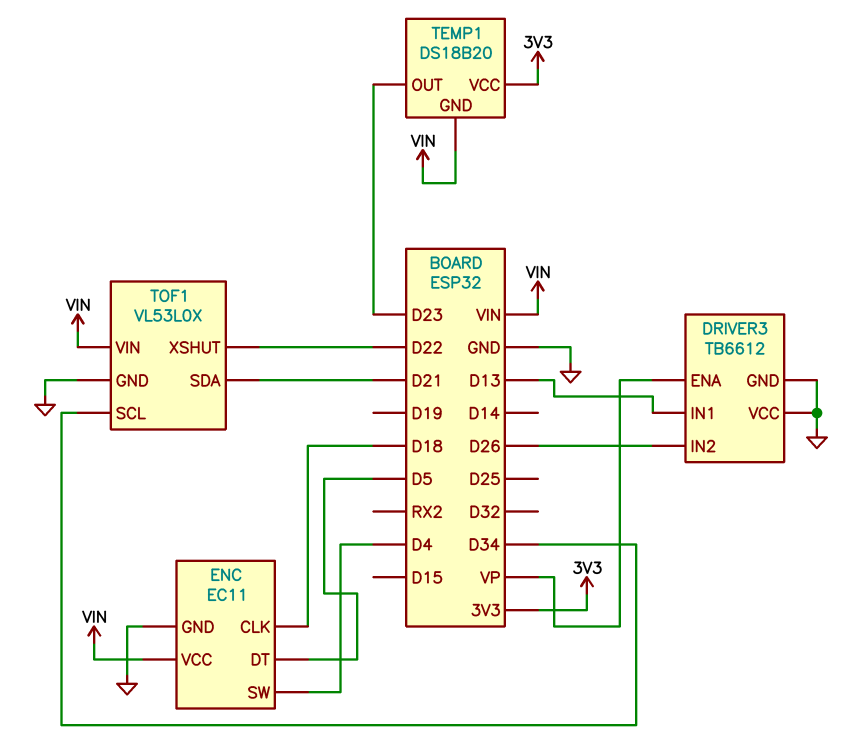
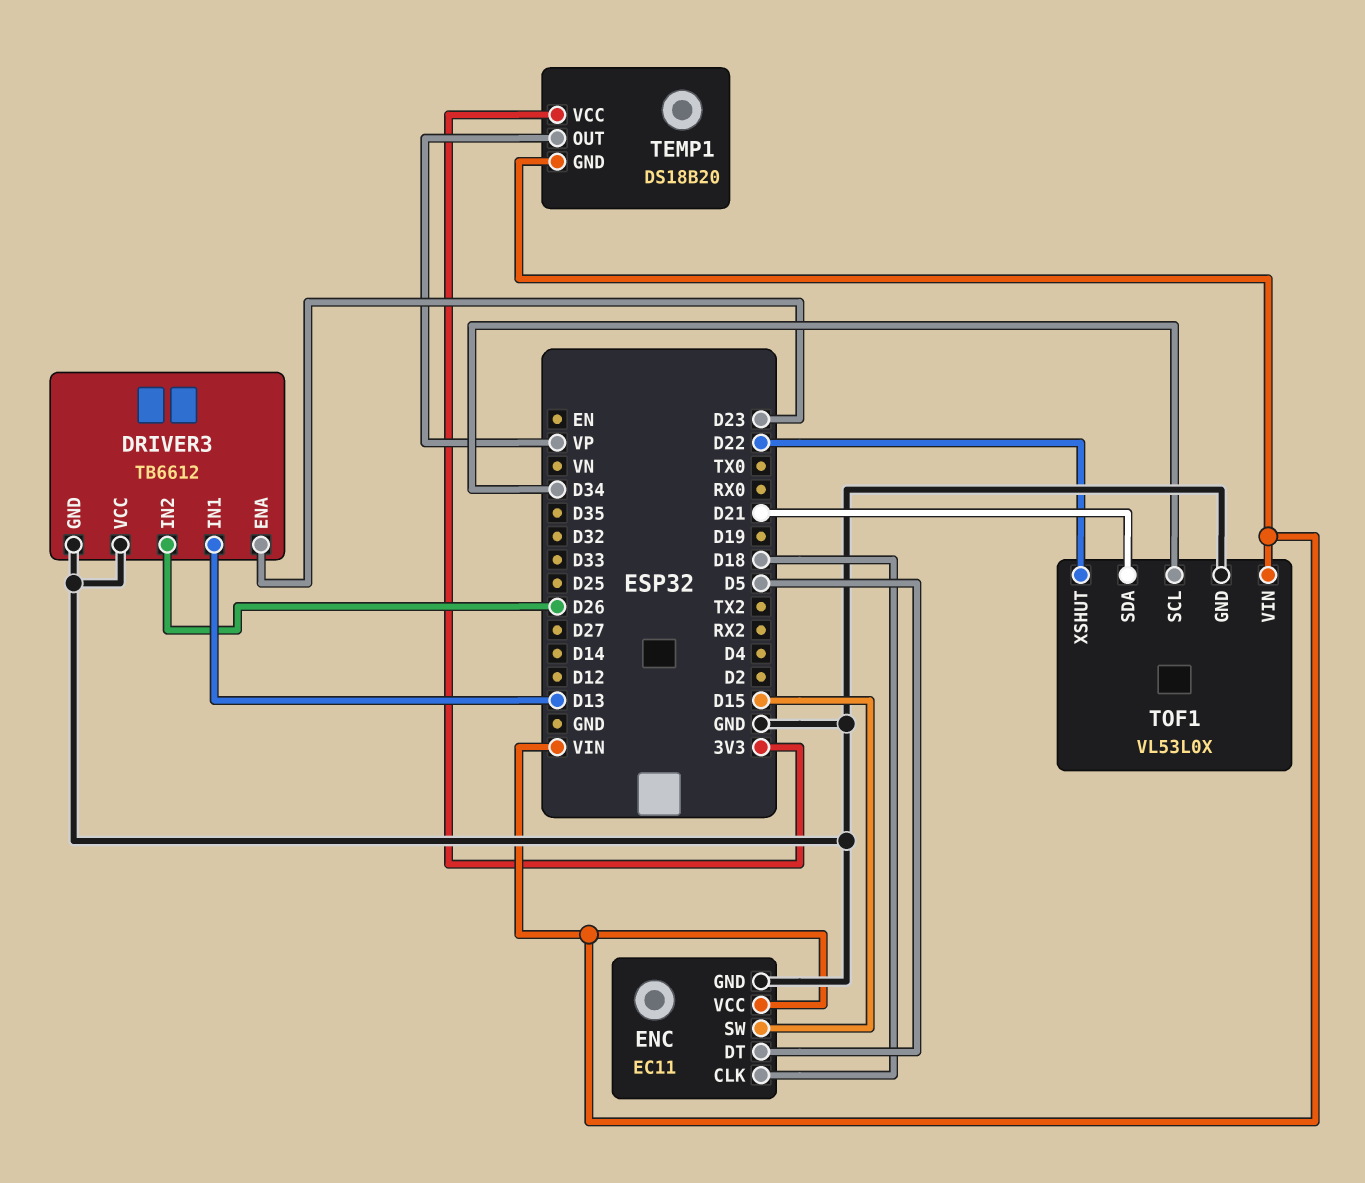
DRIVER3 pin ENA: VP -> D23
ENC pin SW: D4 -> D15
TEMP1 pin OUT: D23 -> VP

